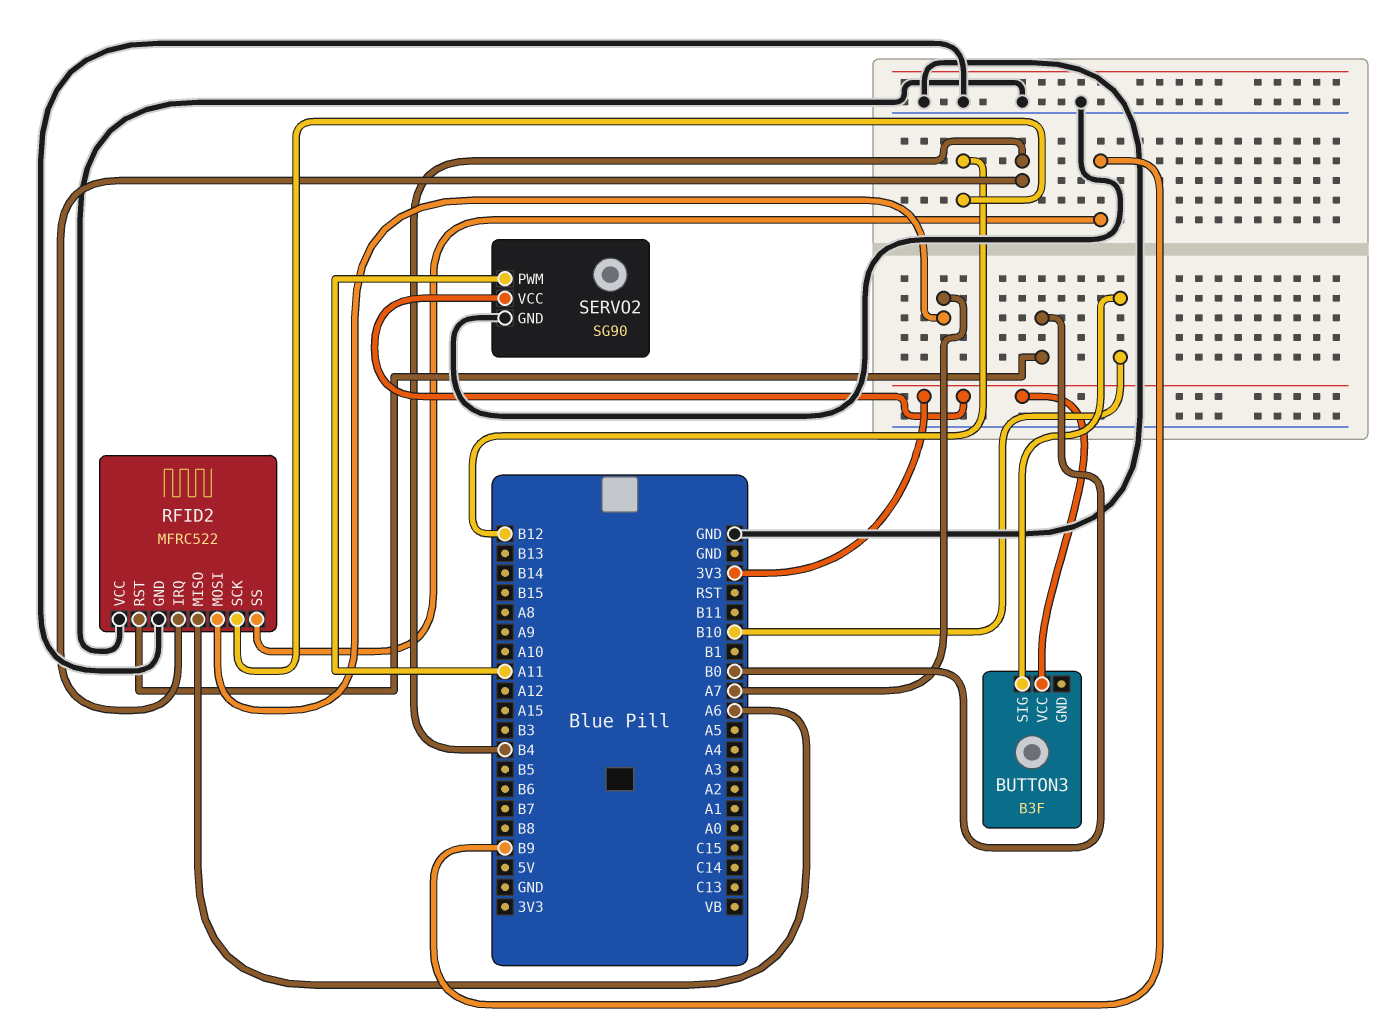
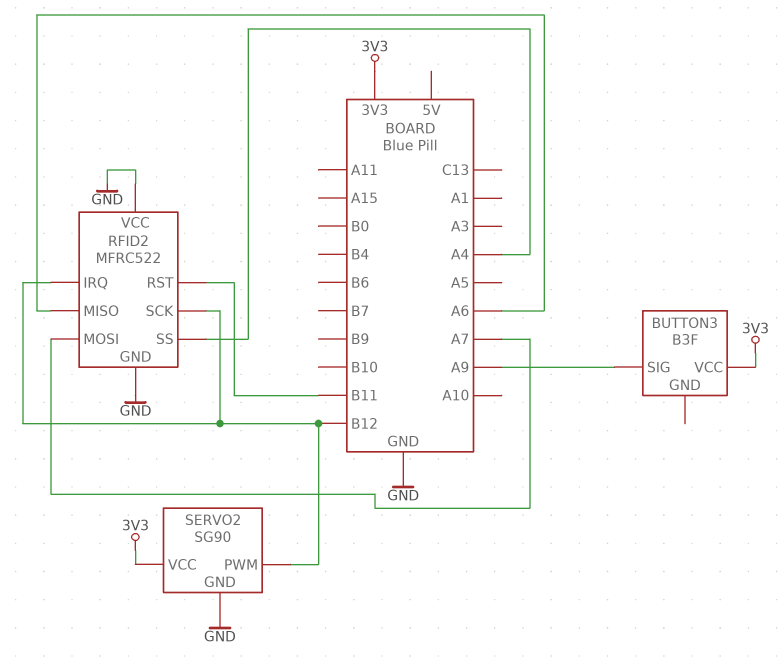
BUTTON3 pin SIG: B10 -> A9
RFID2 pin IRQ: B4 -> B12
RFID2 pin RST: B0 -> B11
RFID2 pin SS: B9 -> A4
SERVO2 pin PWM: A11 -> B12

